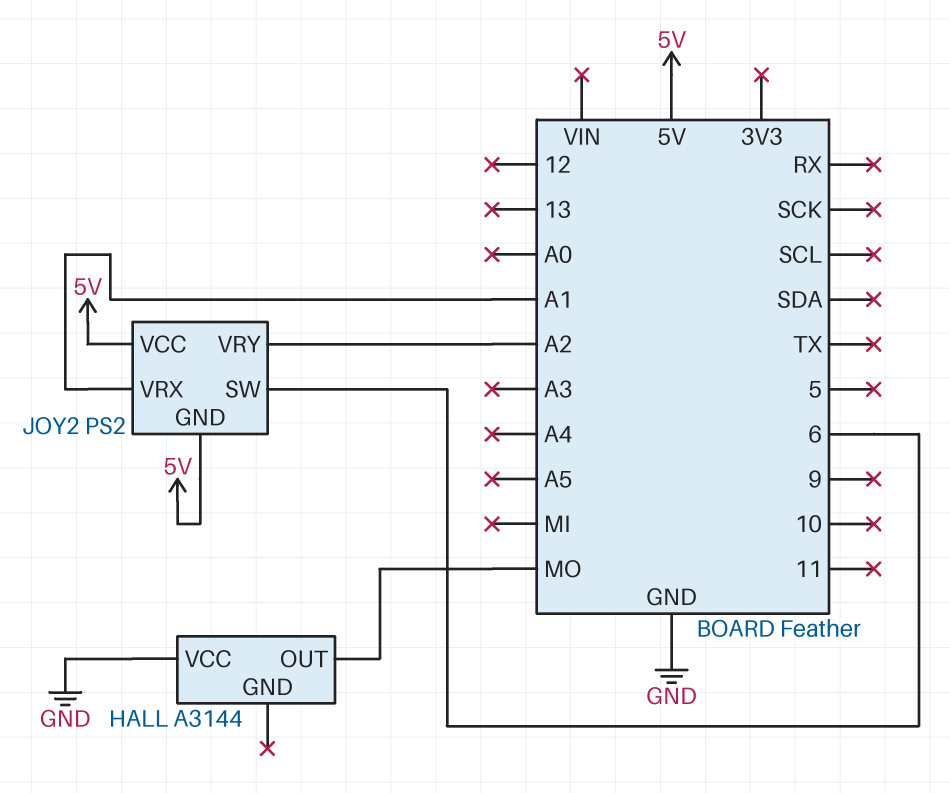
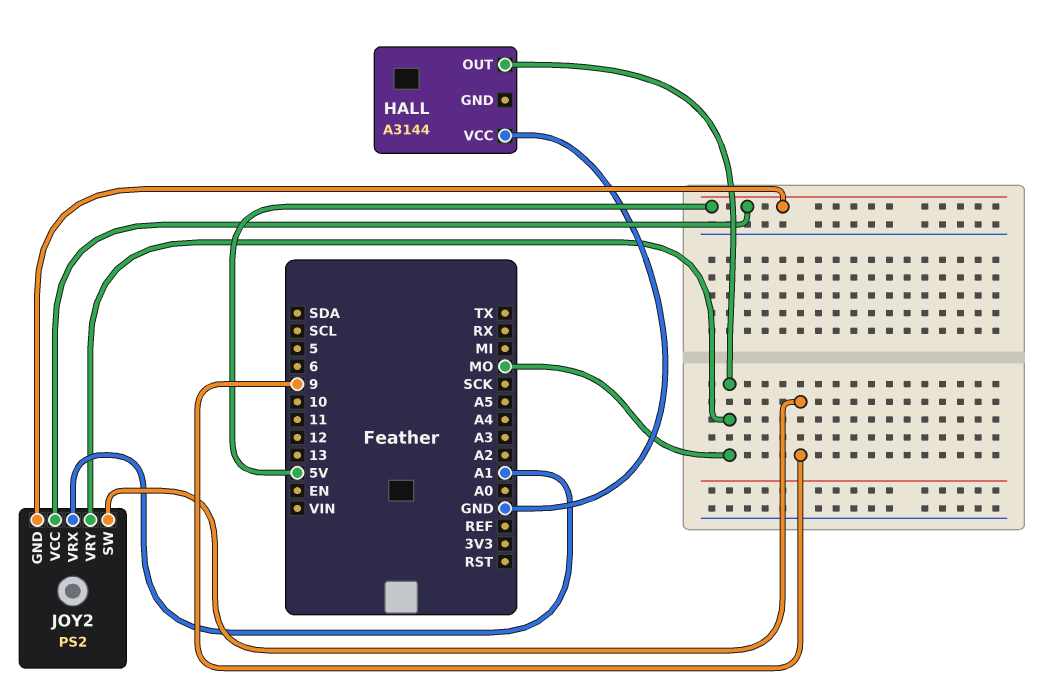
JOY2 pin SW: 6 -> 9
JOY2 pin VRY: A2 -> MO

